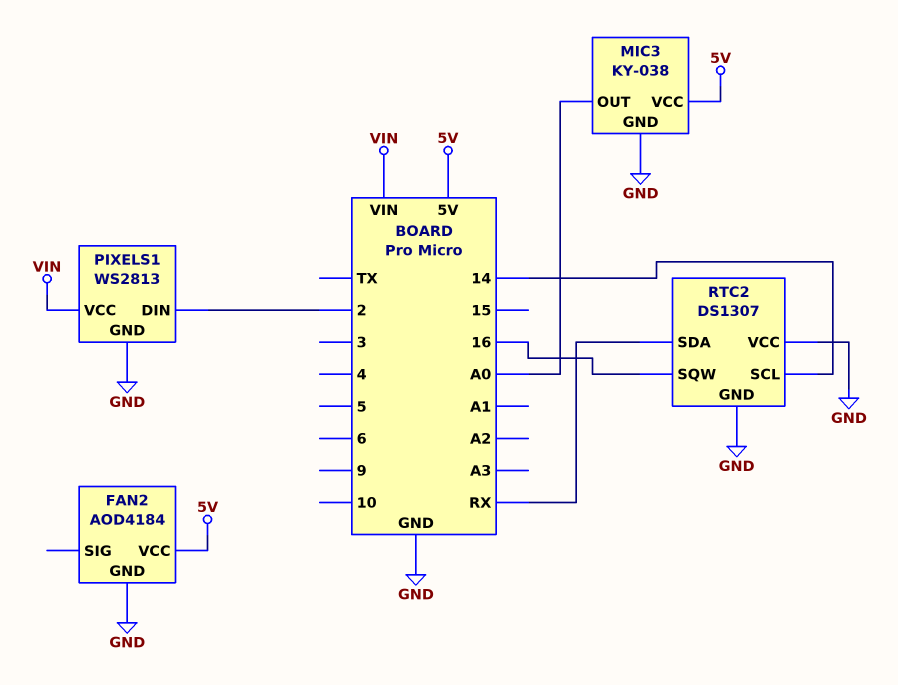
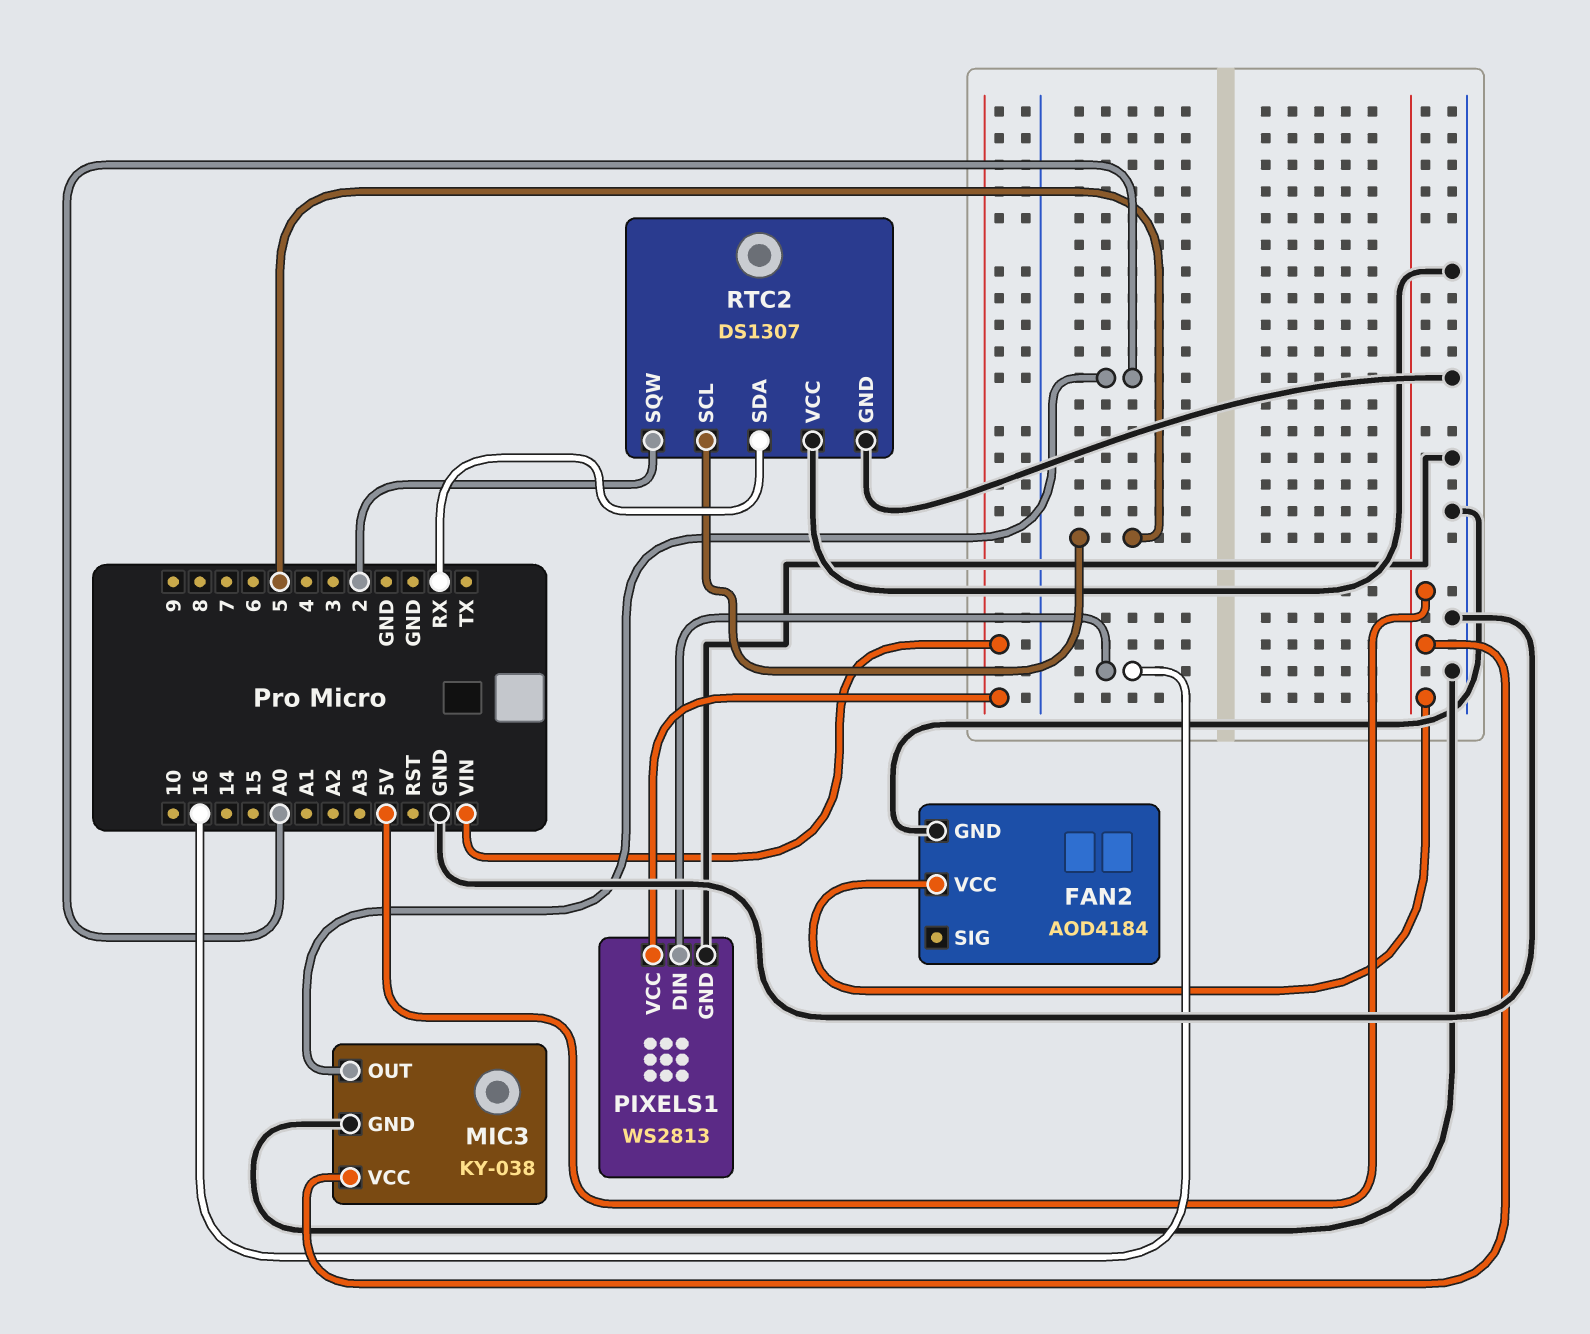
PIXELS1 pin DIN: 2 -> 16
RTC2 pin SCL: 14 -> 5
RTC2 pin SQW: 16 -> 2

